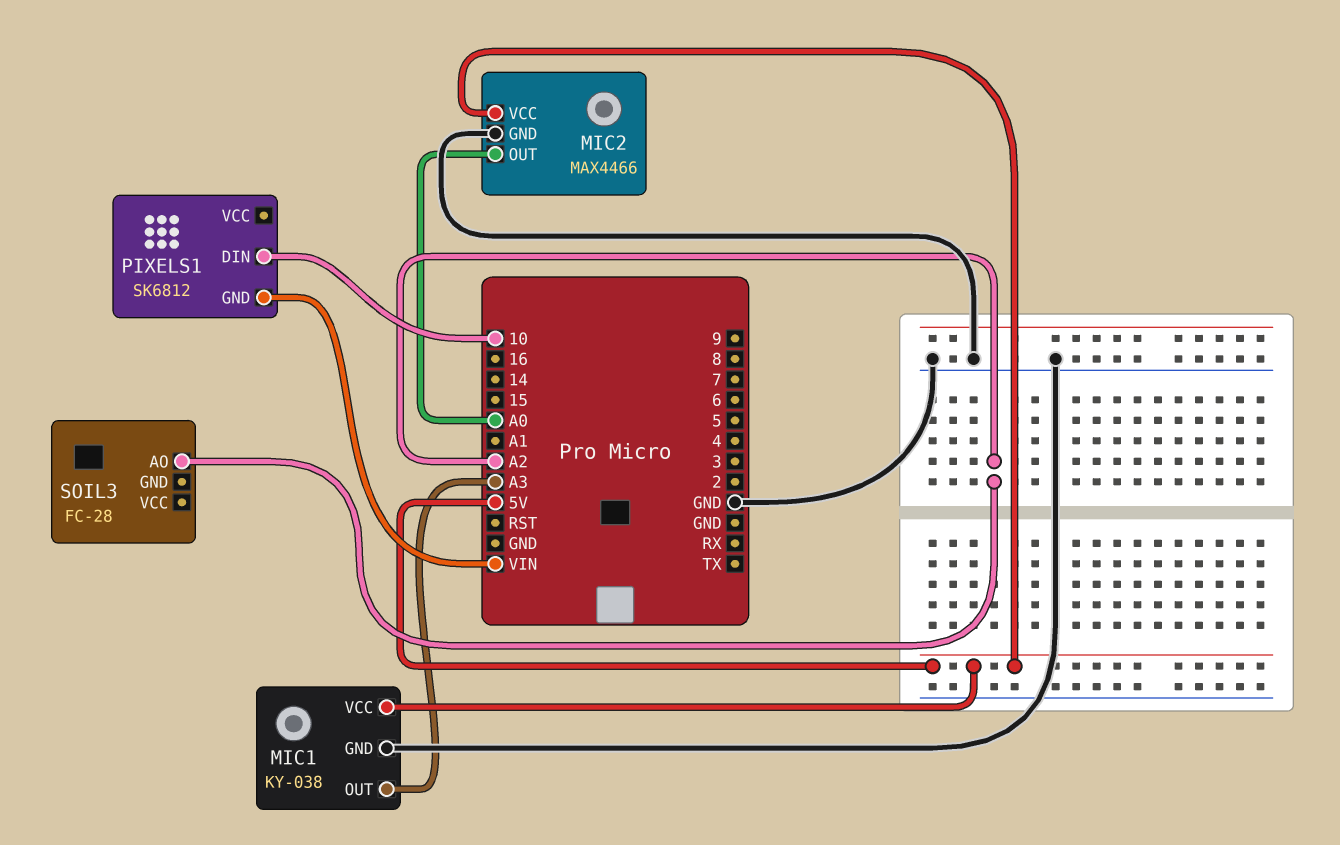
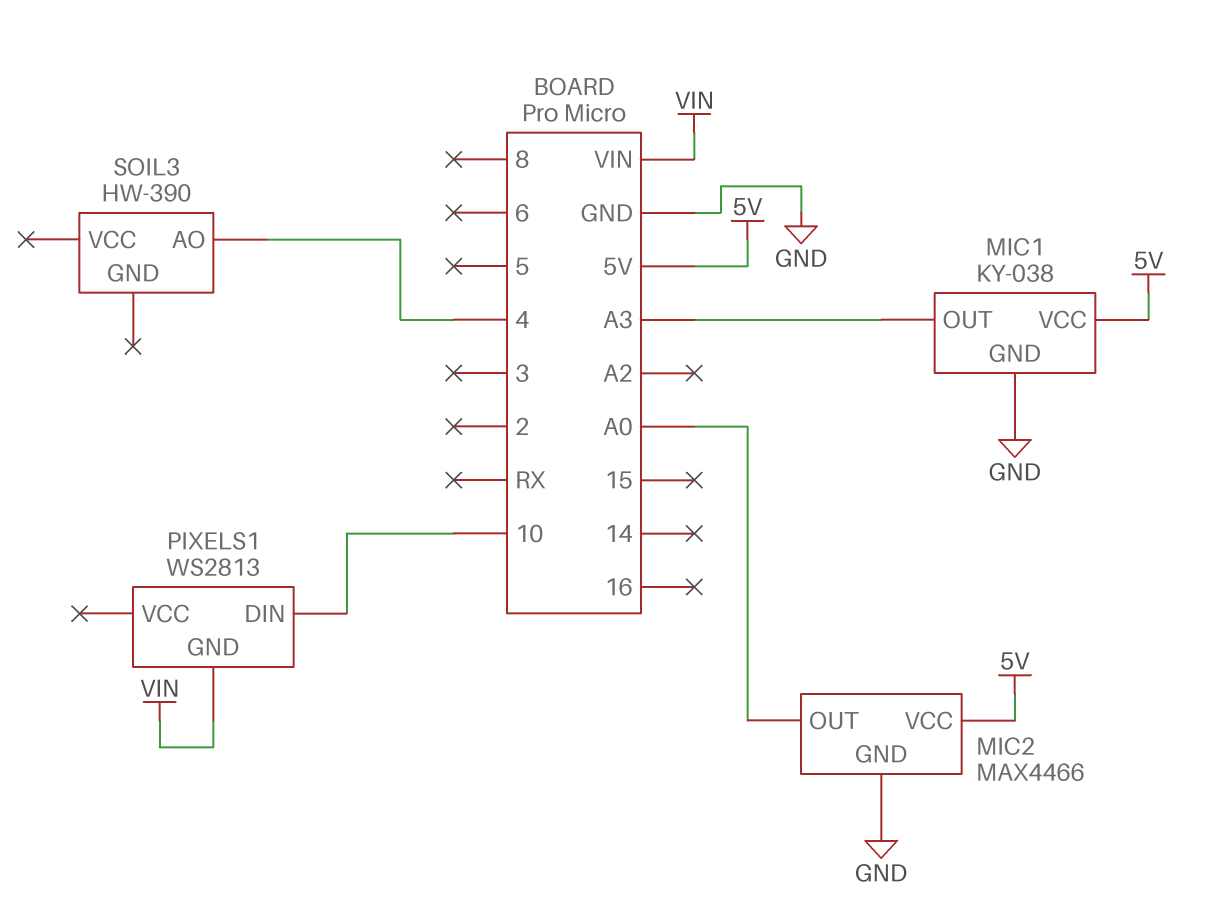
PIXELS1: SK6812 -> WS2813
SOIL3: FC-28 -> HW-390
SOIL3 pin AO: A2 -> 4

